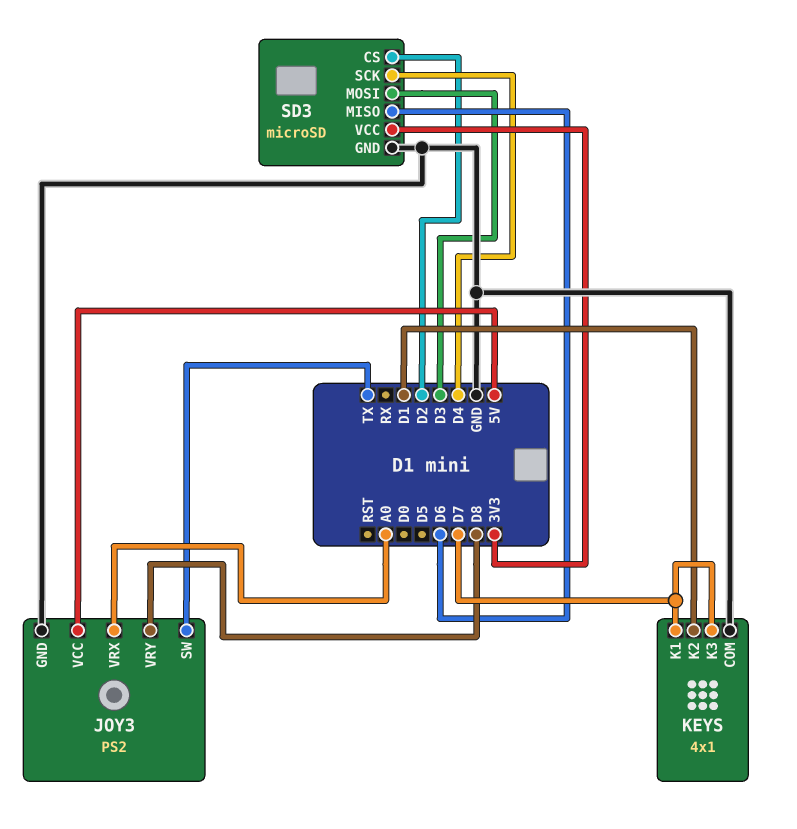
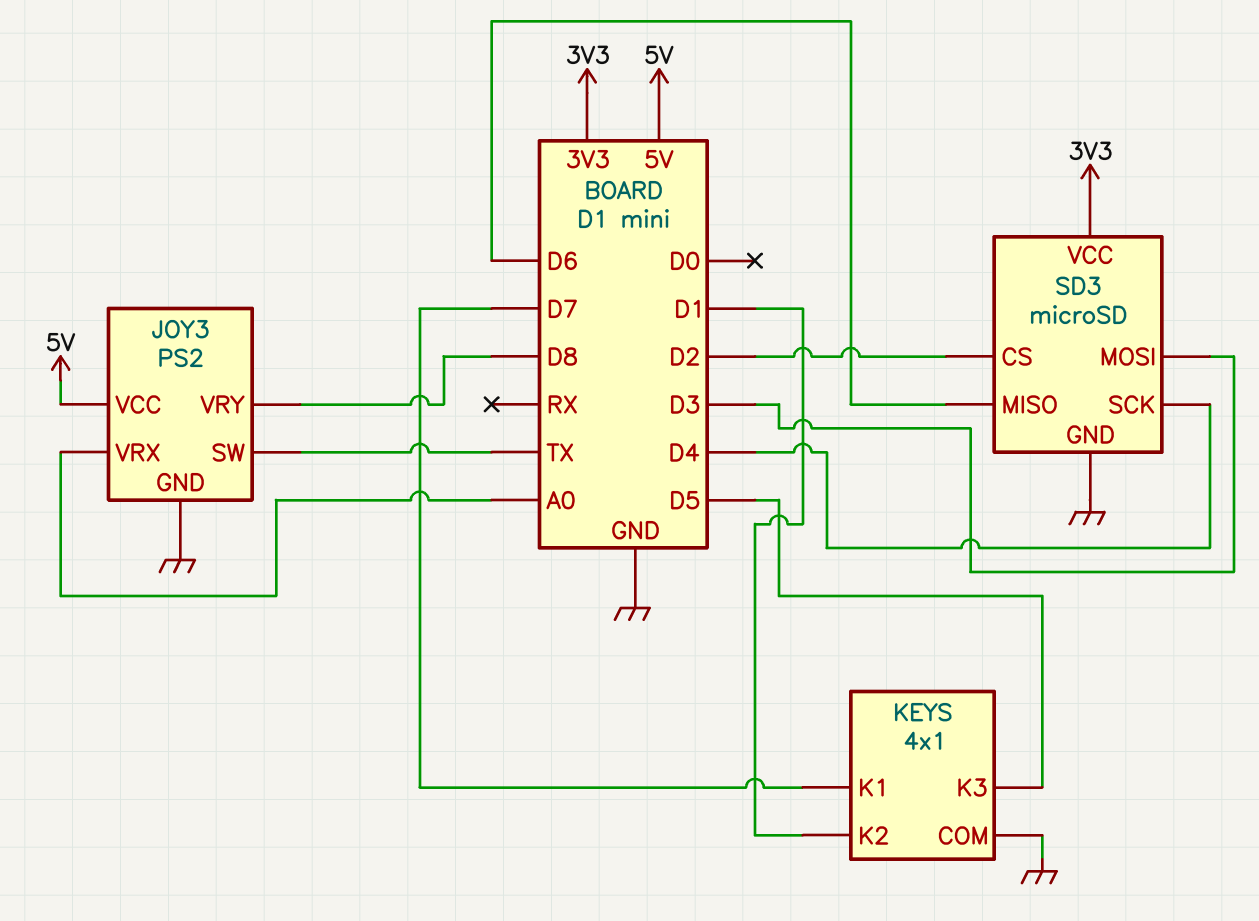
KEYS pin K3: D7 -> D5

